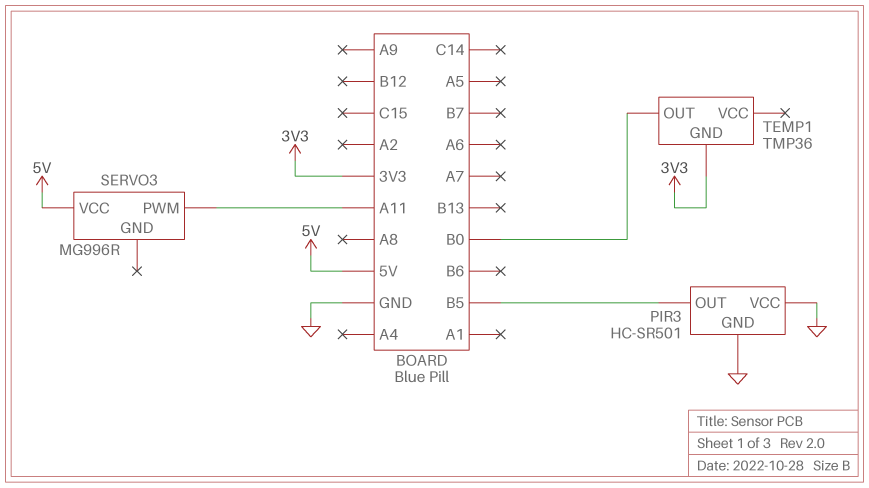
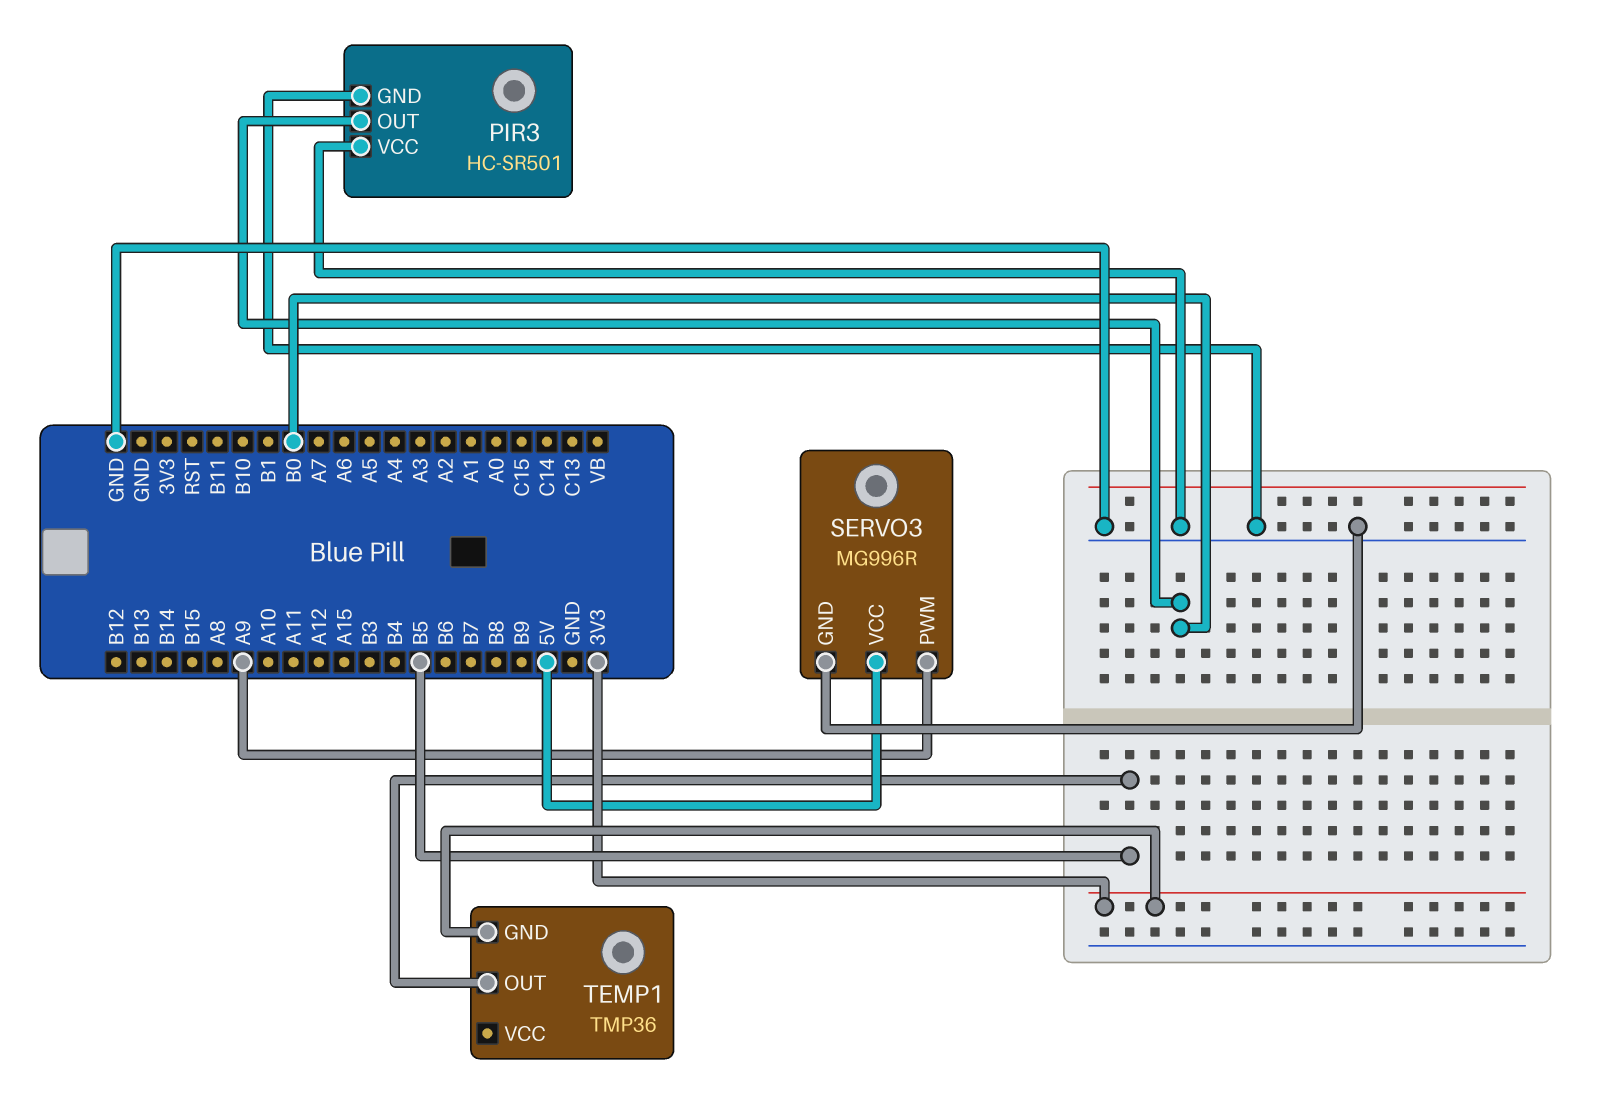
PIR3 pin OUT: B5 -> B0
SERVO3 pin GND: none -> GND
SERVO3 pin PWM: A11 -> A9
TEMP1 pin OUT: B0 -> B5

